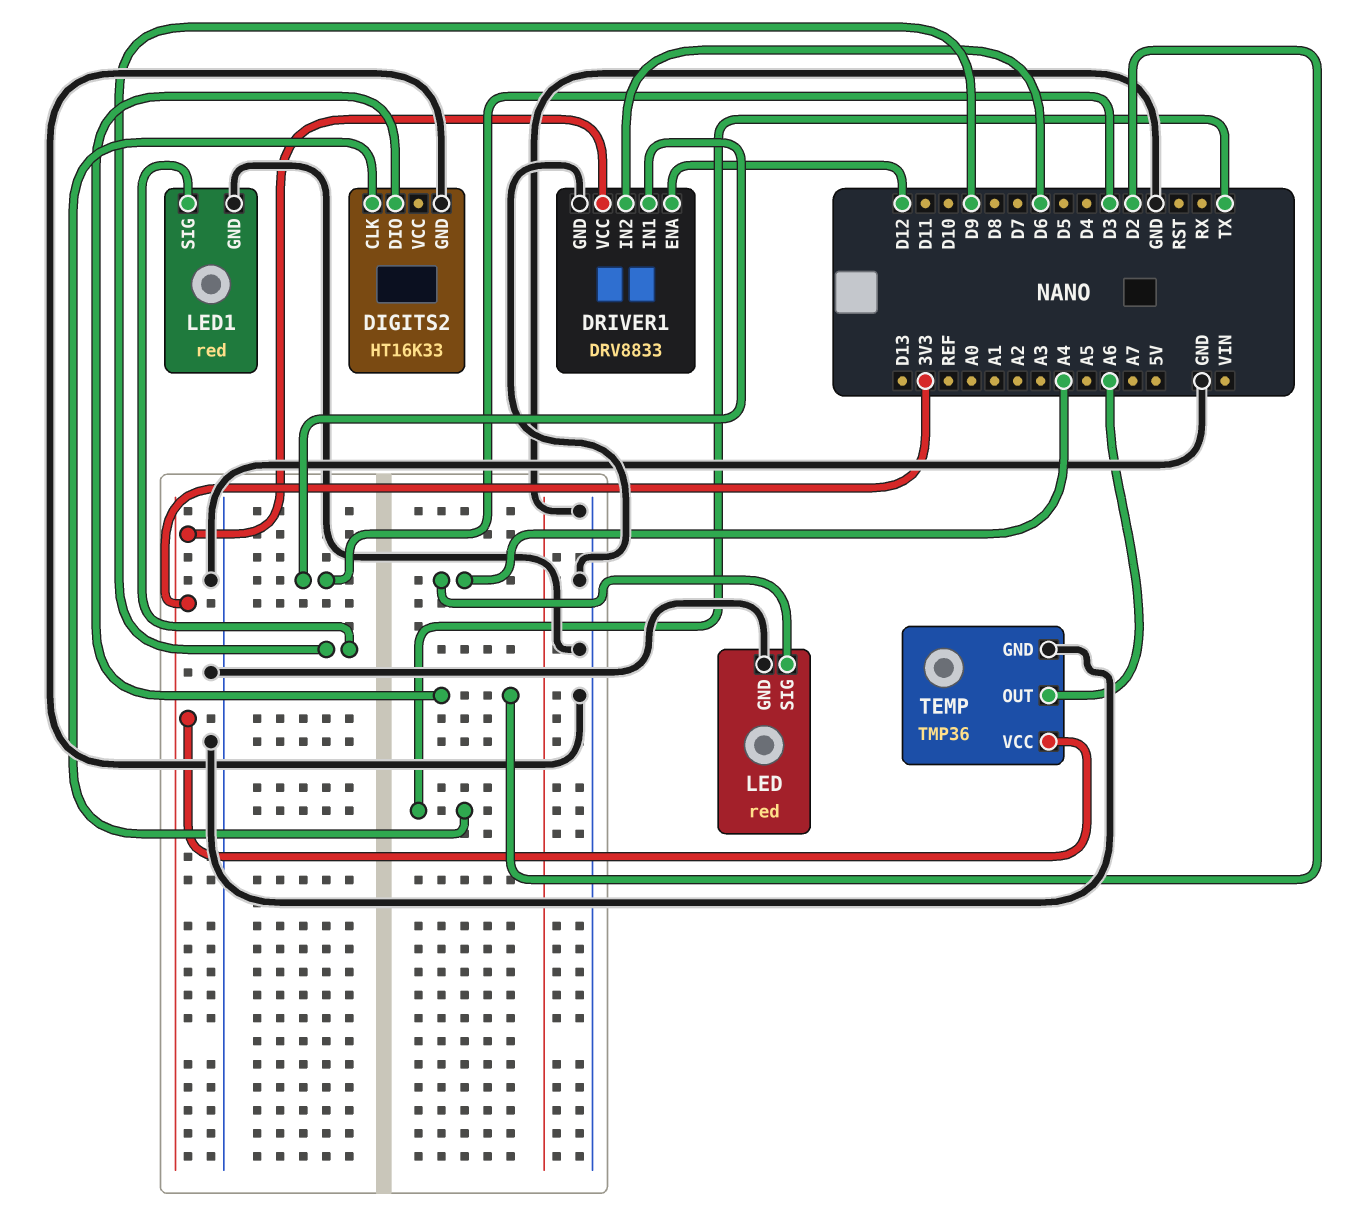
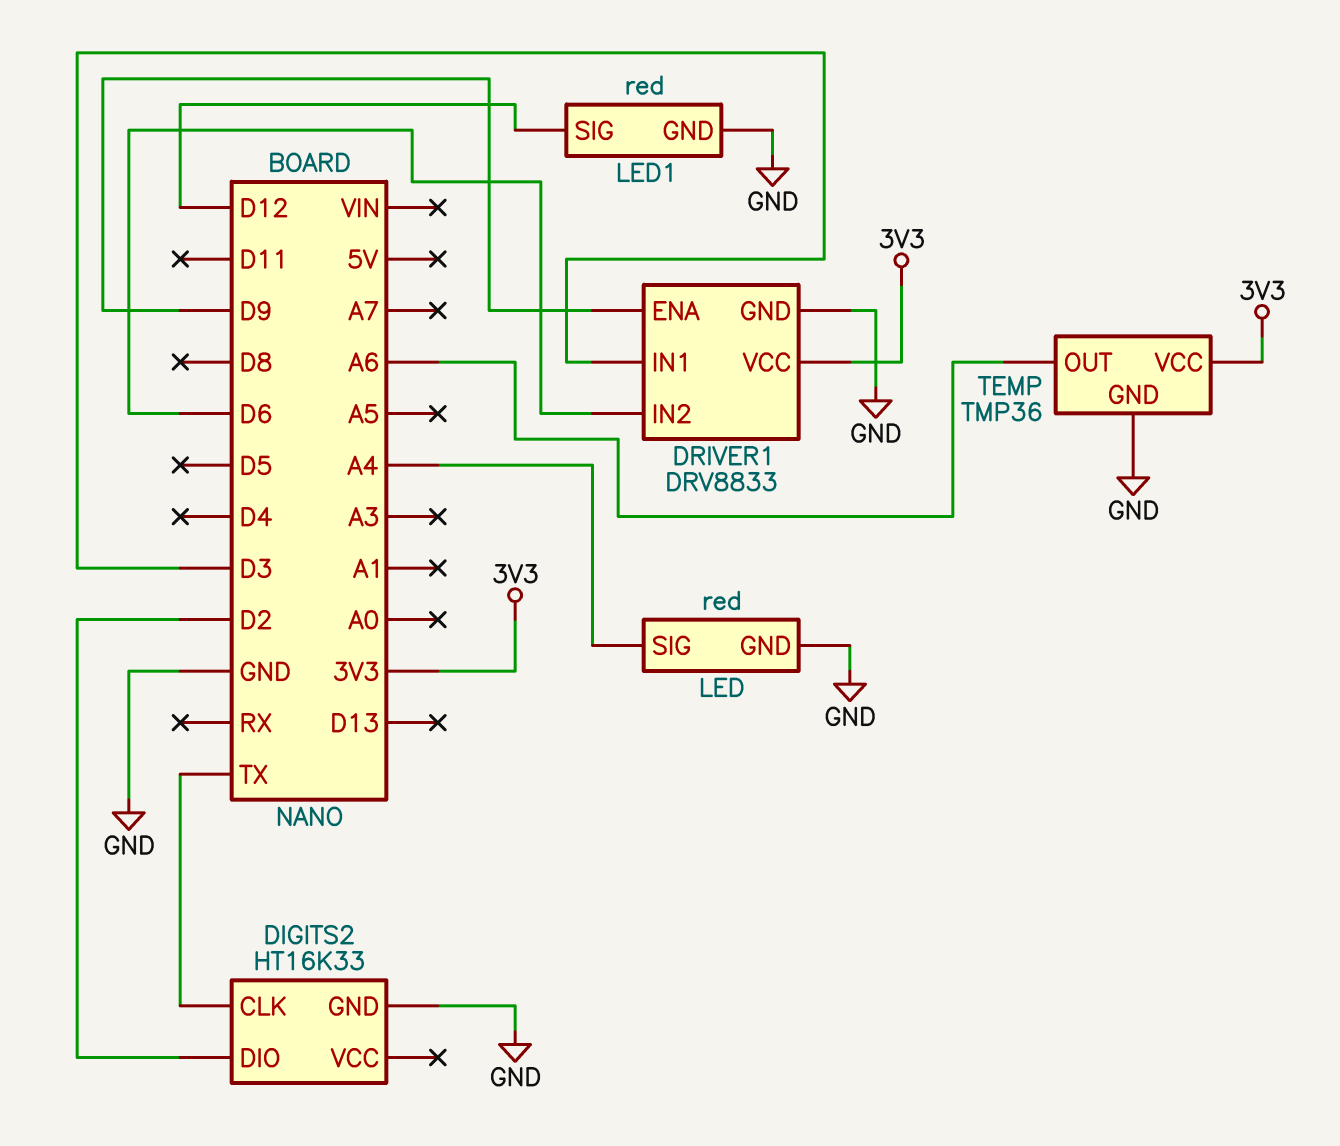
DRIVER1 pin ENA: D12 -> D9
LED1 pin SIG: D9 -> D12

